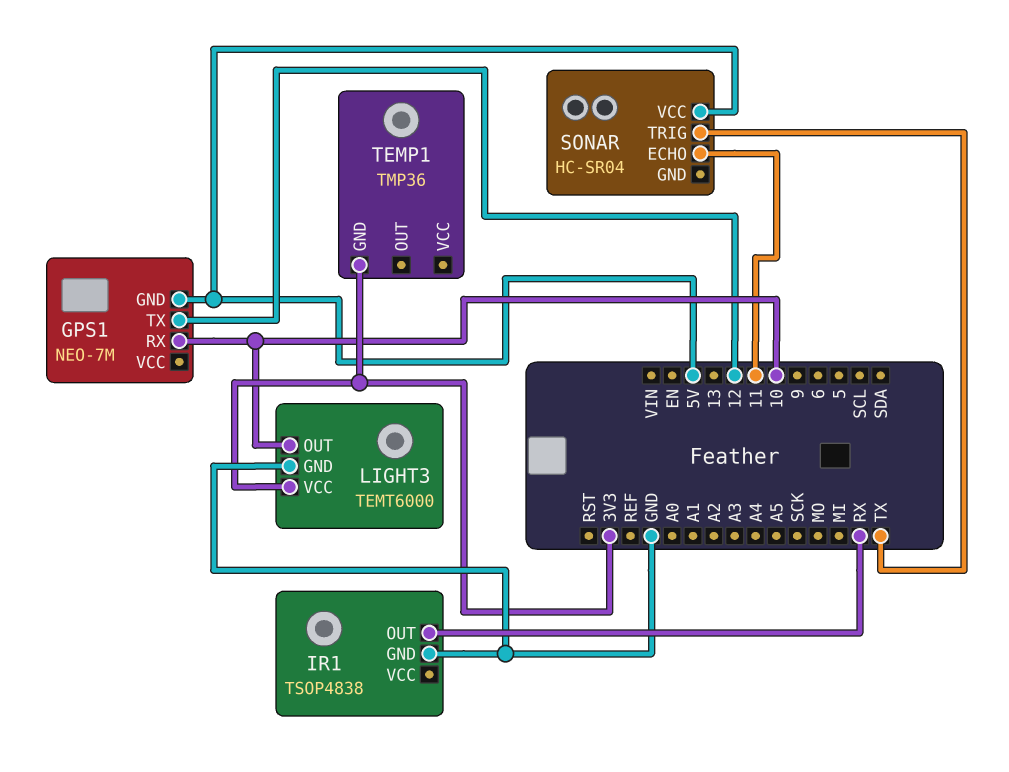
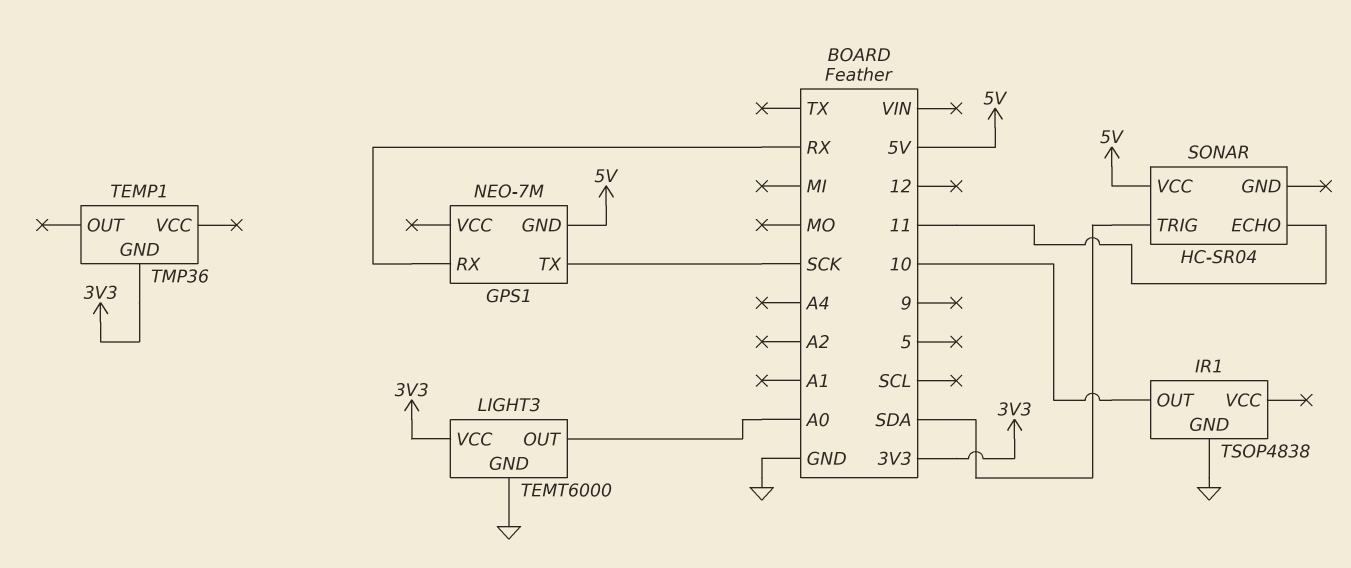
GPS1 pin RX: 10 -> RX
GPS1 pin TX: 12 -> SCK
IR1 pin OUT: RX -> 10
LIGHT3 pin OUT: 10 -> A0
SONAR pin TRIG: TX -> SDA

